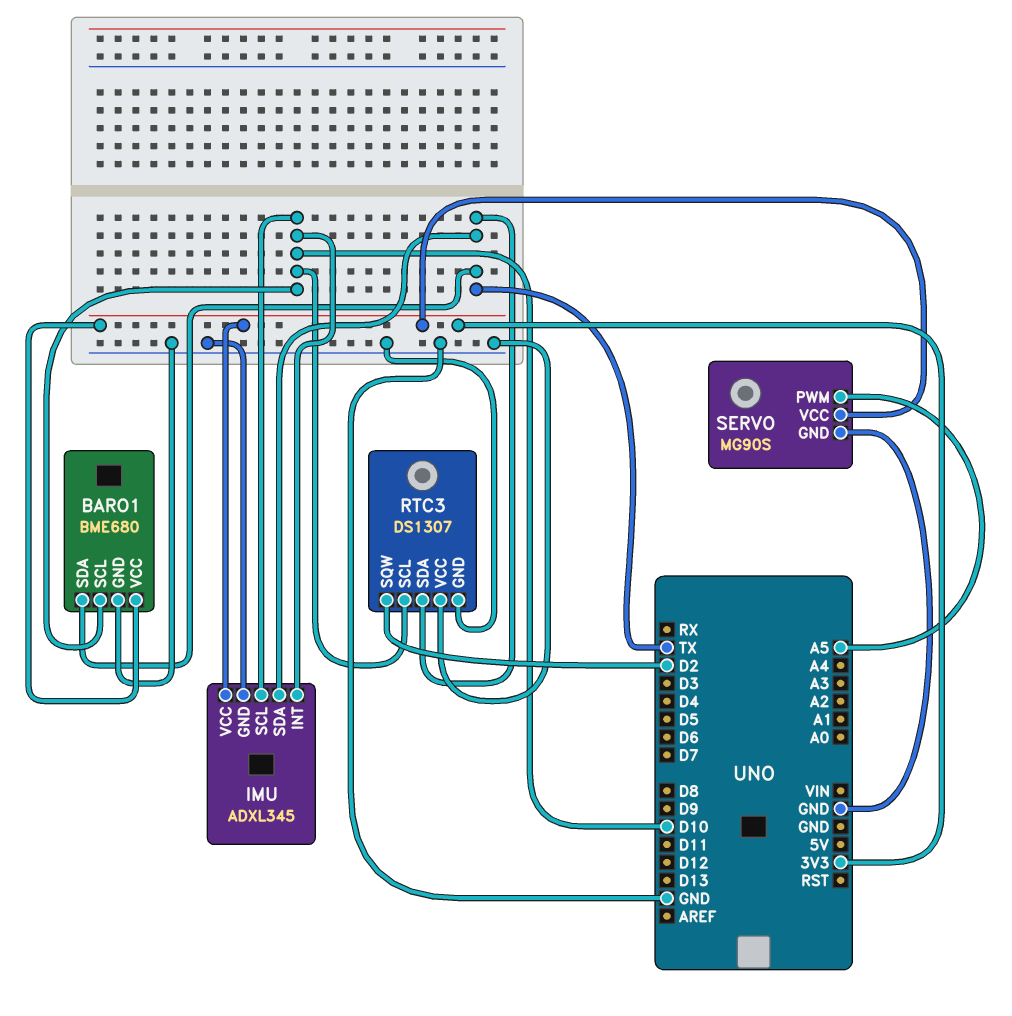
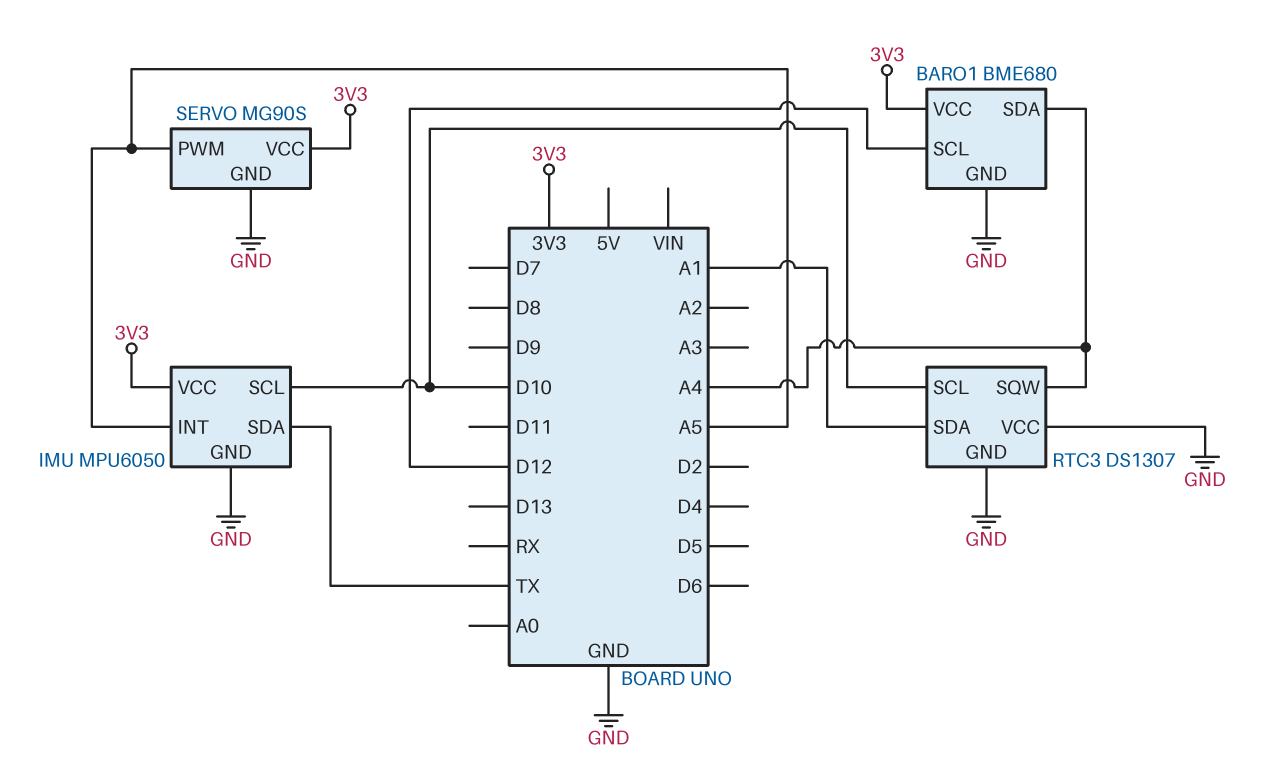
BARO1 pin SCL: D10 -> D12
BARO1 pin SDA: TX -> A4
IMU: ADXL345 -> MPU6050
IMU pin INT: D10 -> A5
RTC3 pin SDA: TX -> A1
RTC3 pin SQW: D2 -> A4

